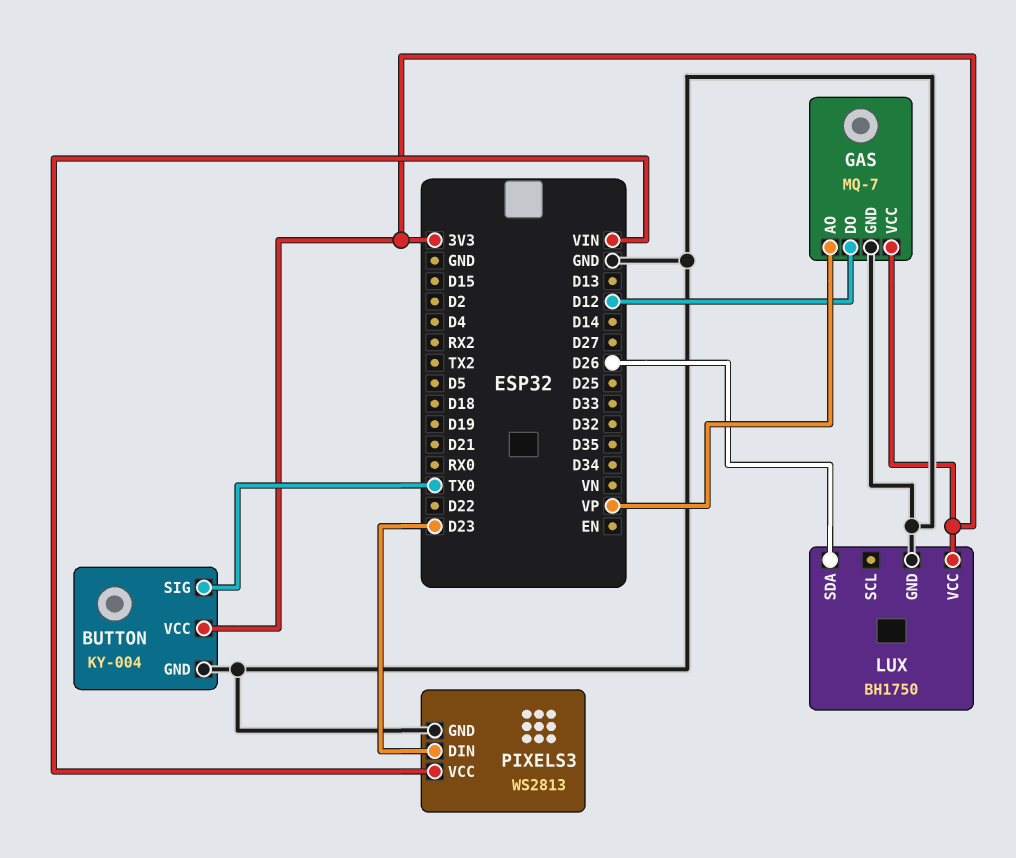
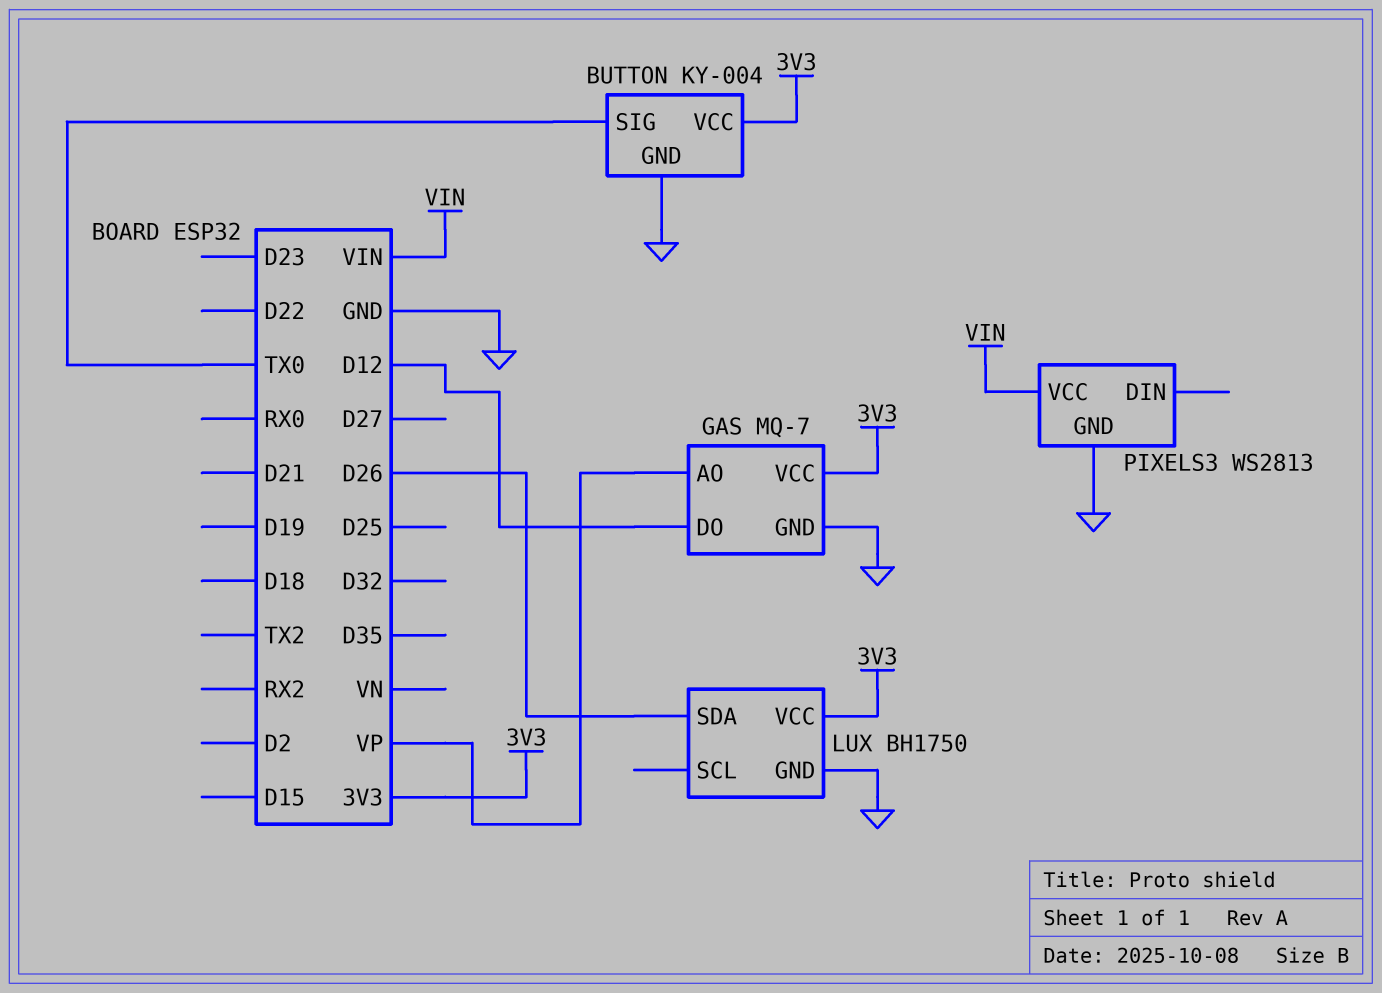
PIXELS3 pin DIN: D23 -> none

